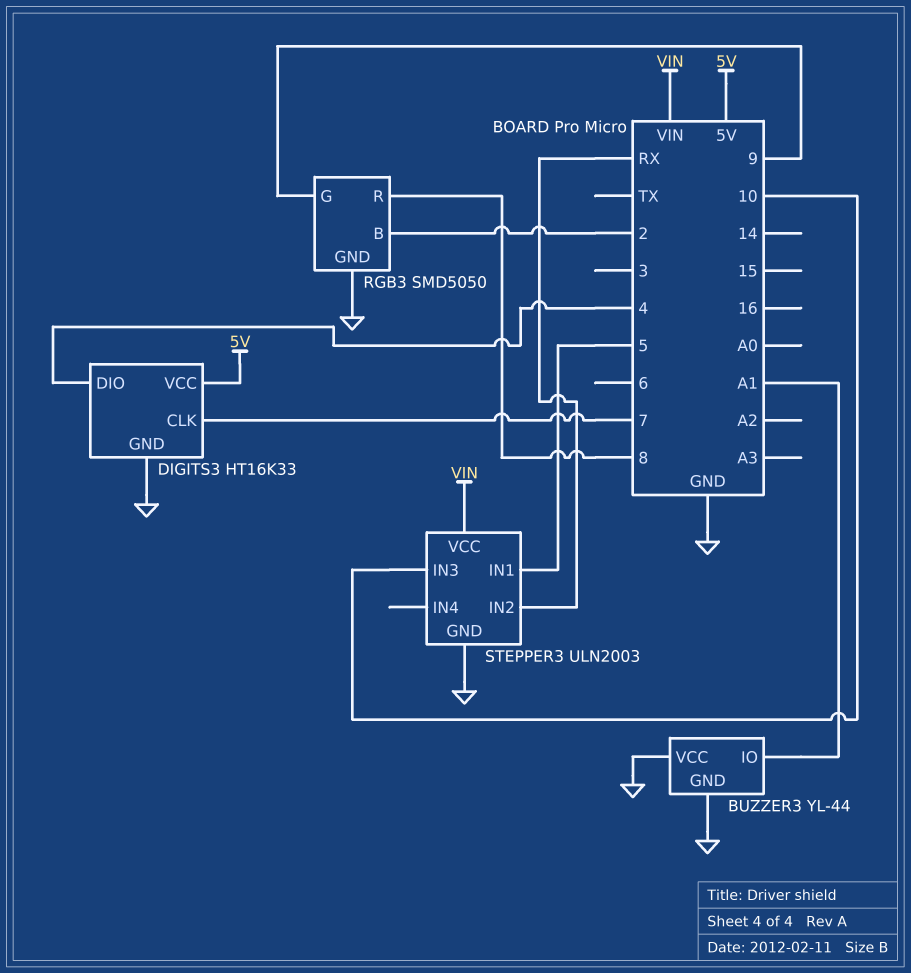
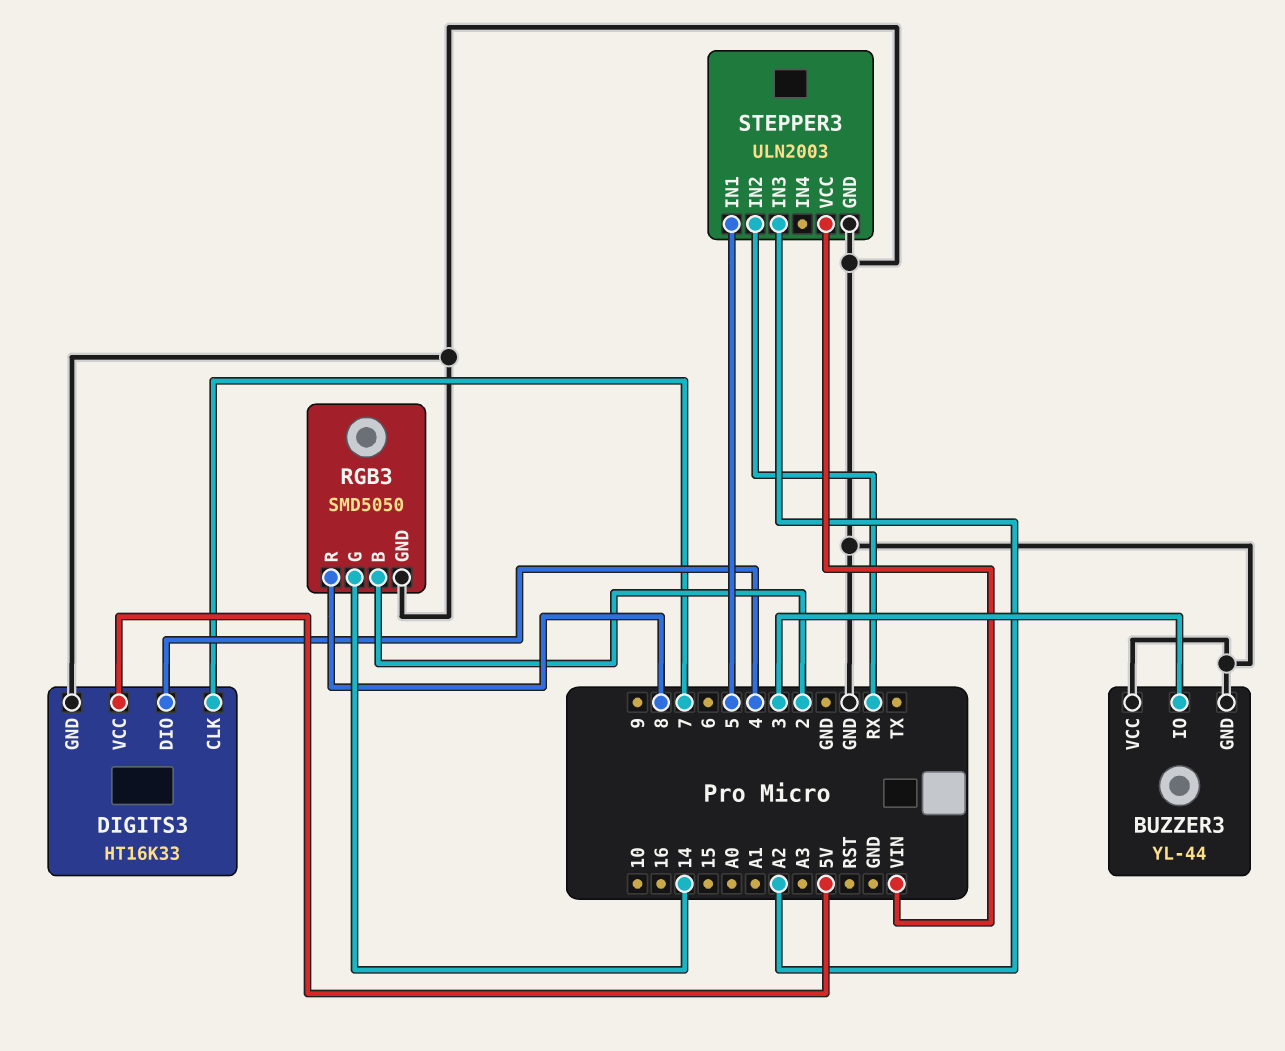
BUZZER3 pin IO: A1 -> 3
RGB3 pin G: 9 -> 14
STEPPER3 pin IN3: 10 -> A2

